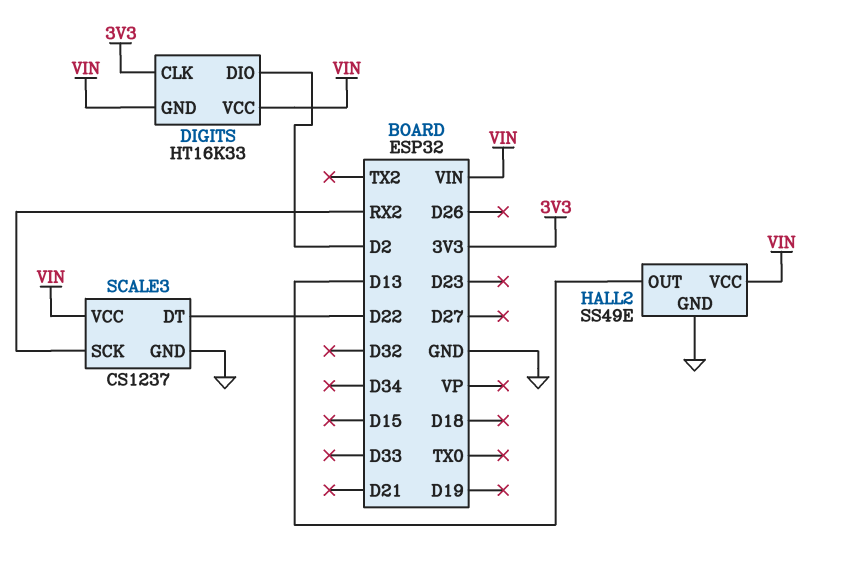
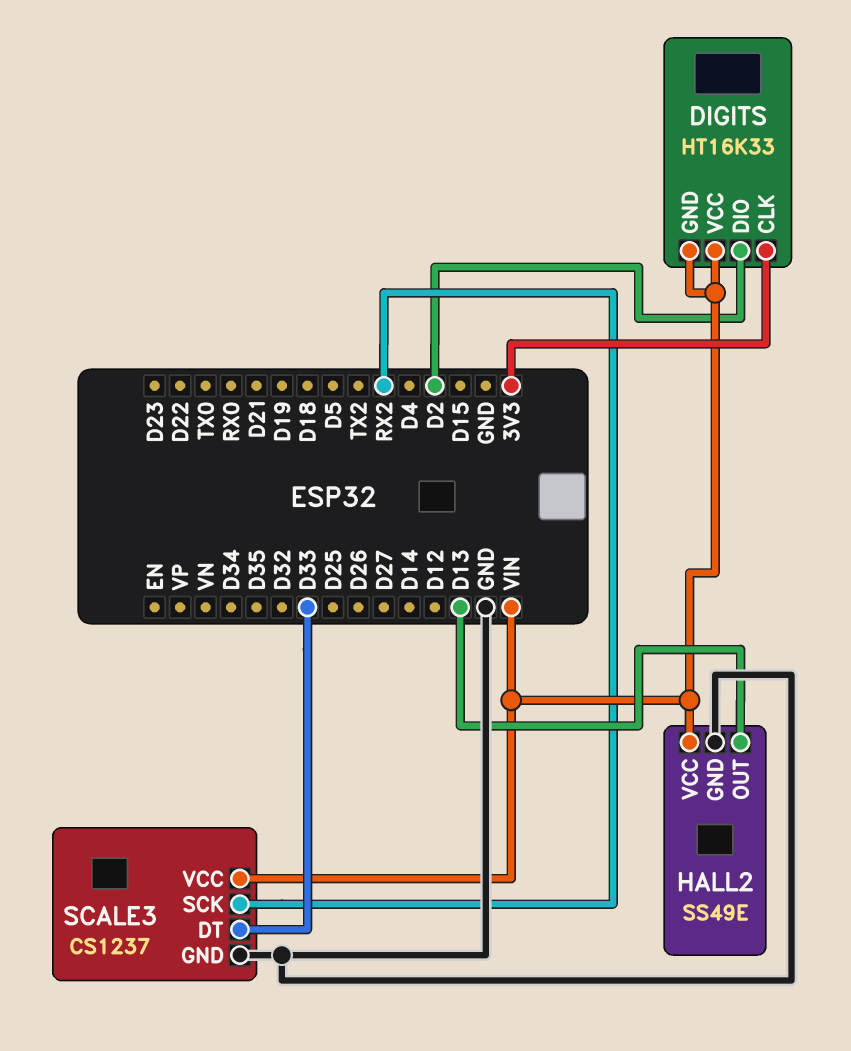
SCALE3 pin DT: D22 -> D33

